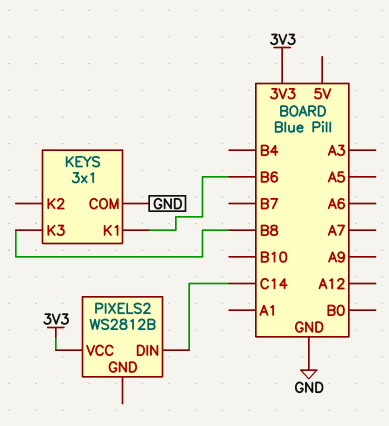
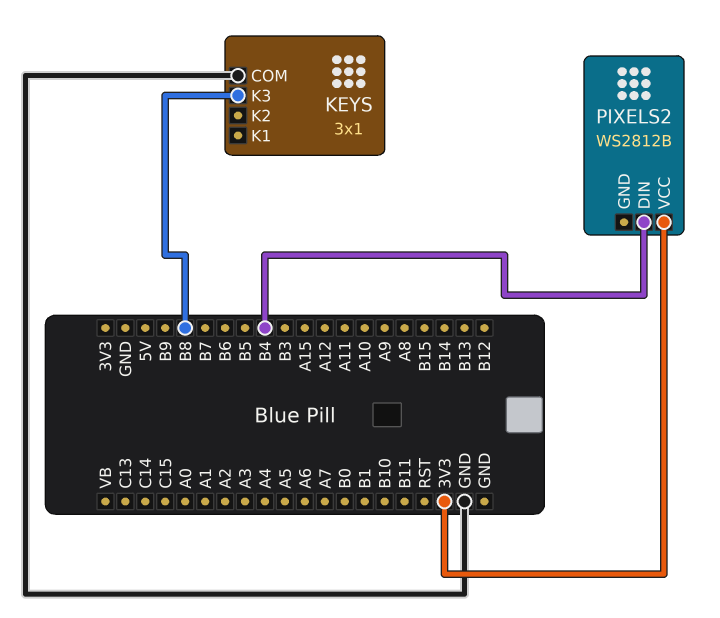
KEYS pin K1: B6 -> none
PIXELS2 pin DIN: C14 -> B4

